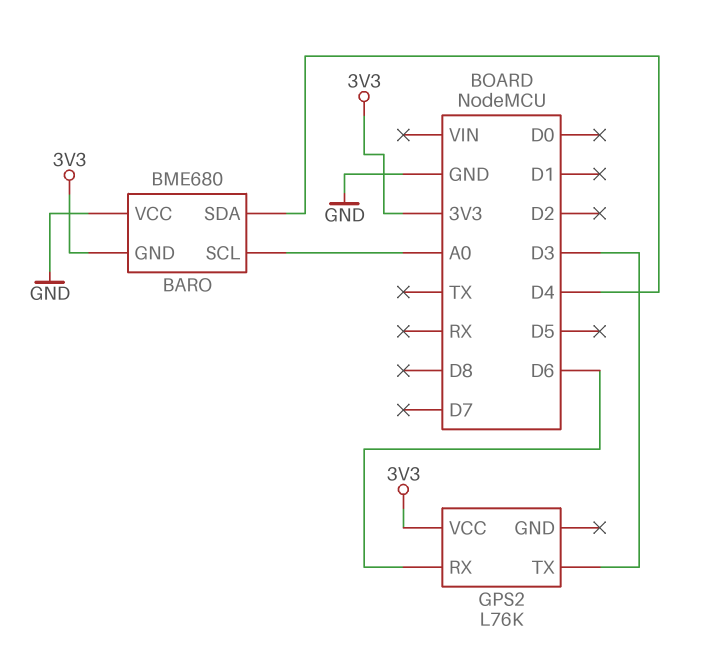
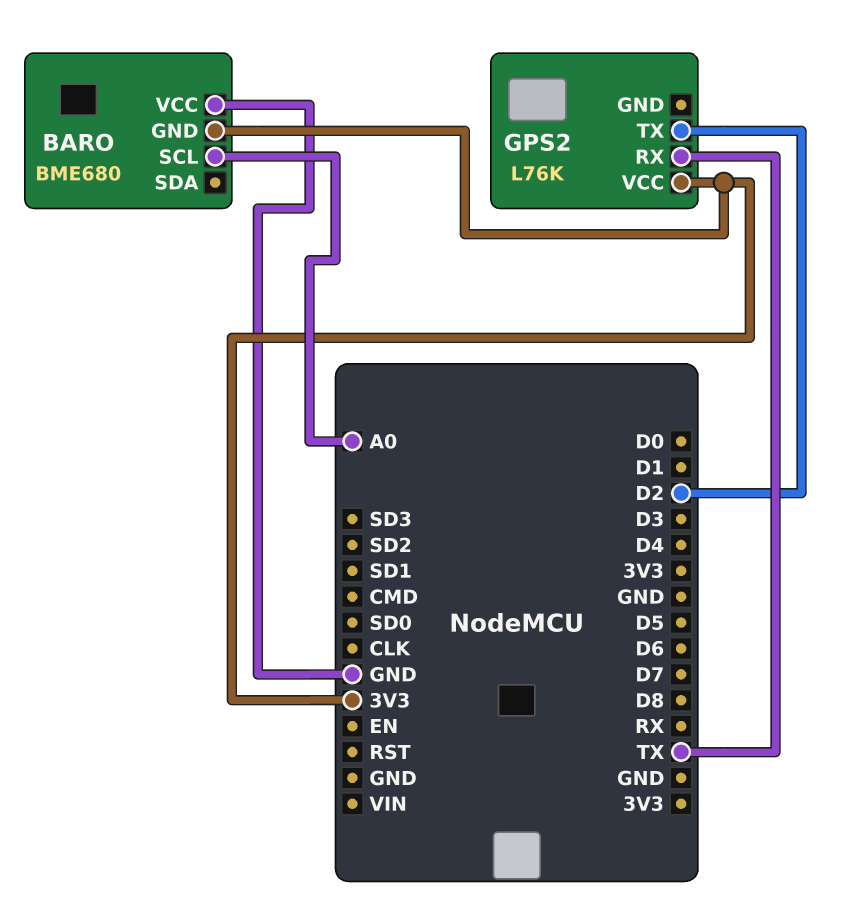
BARO pin SDA: D4 -> none
GPS2 pin RX: D6 -> TX
GPS2 pin TX: D3 -> D2

